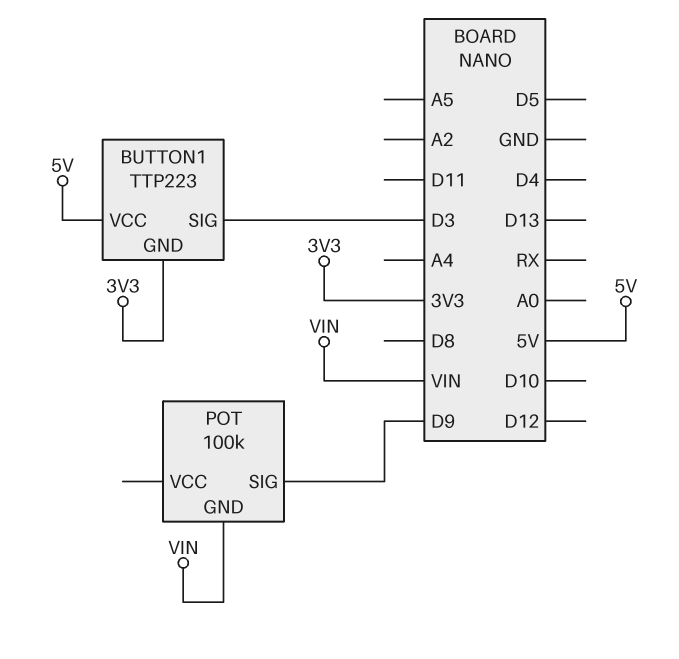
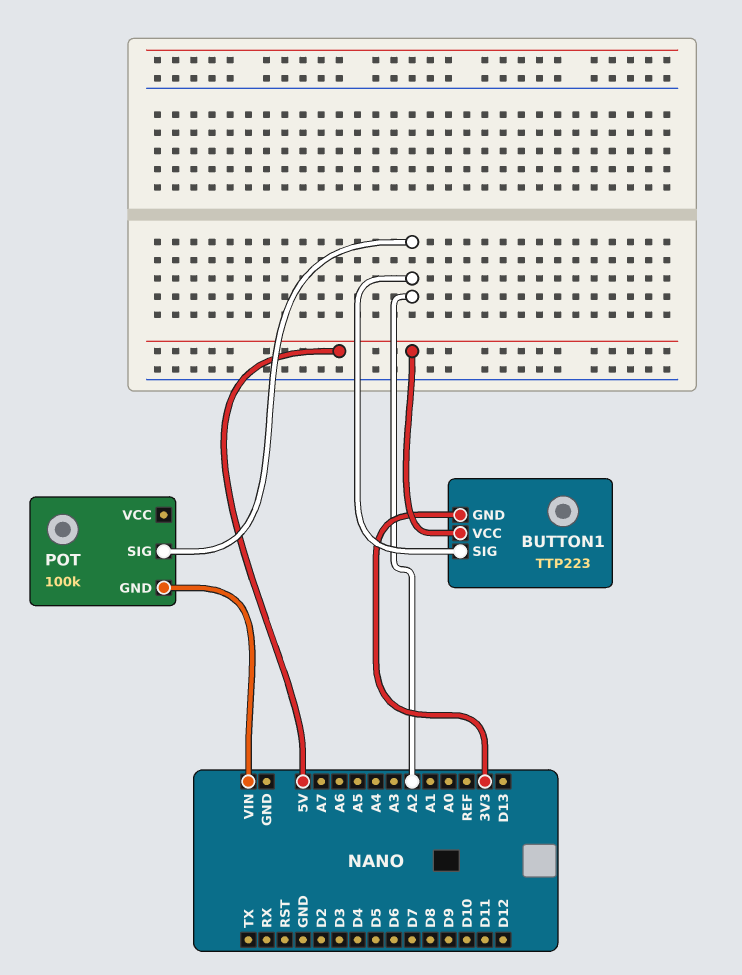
BUTTON1 pin SIG: D3 -> A2
POT pin SIG: D9 -> A2

